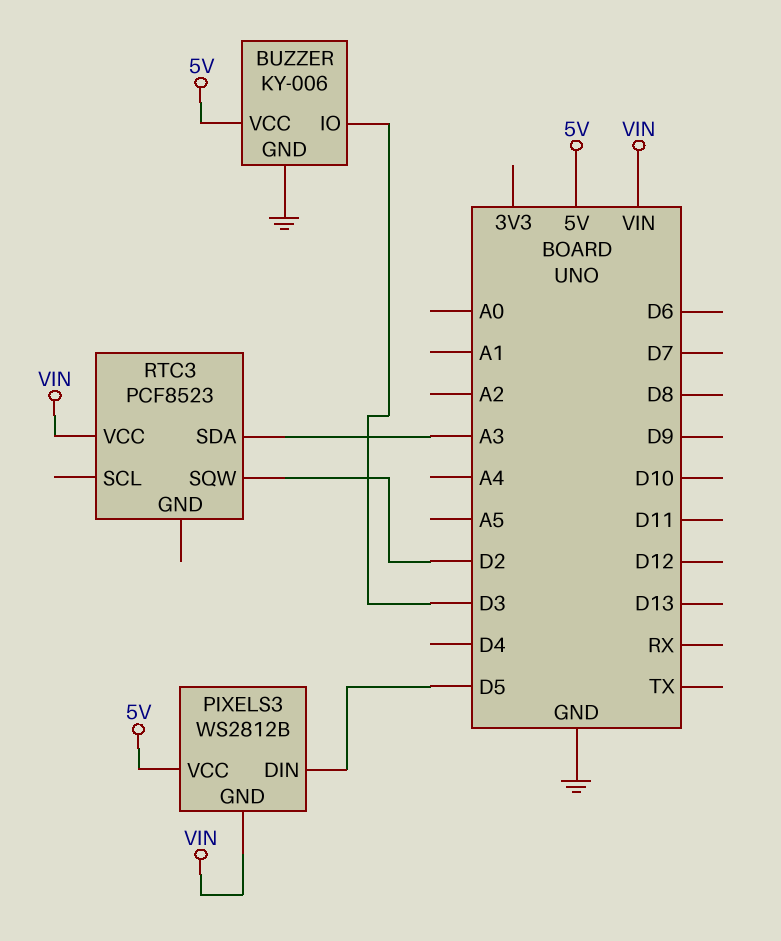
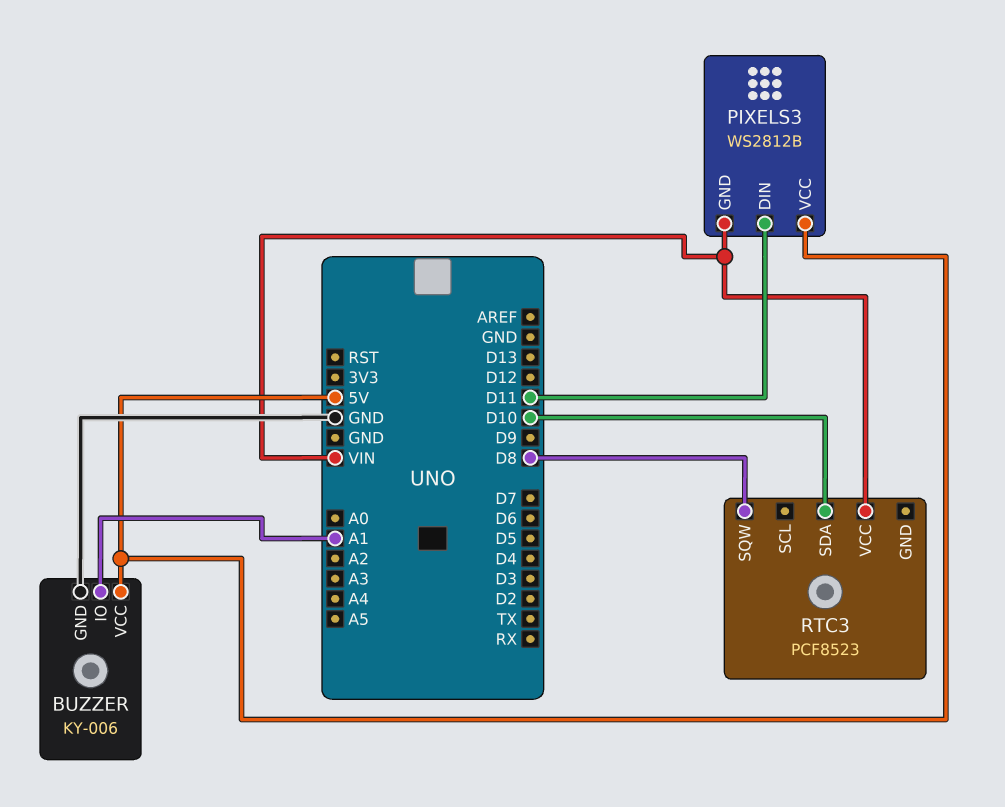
BUZZER pin IO: D3 -> A1
PIXELS3 pin DIN: D5 -> D11
RTC3 pin SDA: A3 -> D10
RTC3 pin SQW: D2 -> D8

